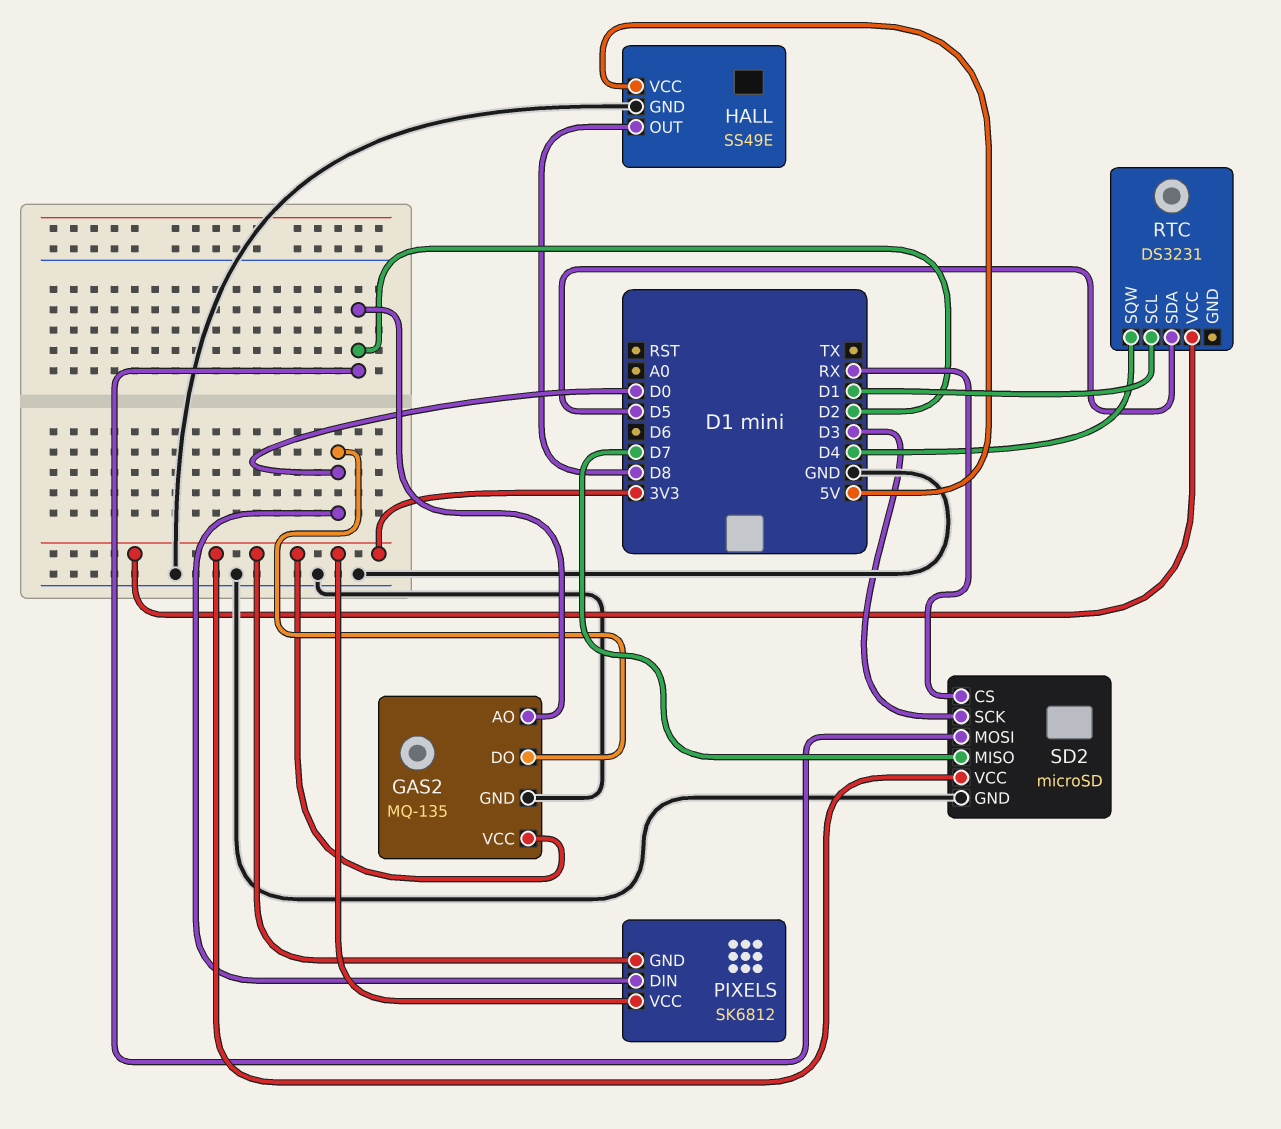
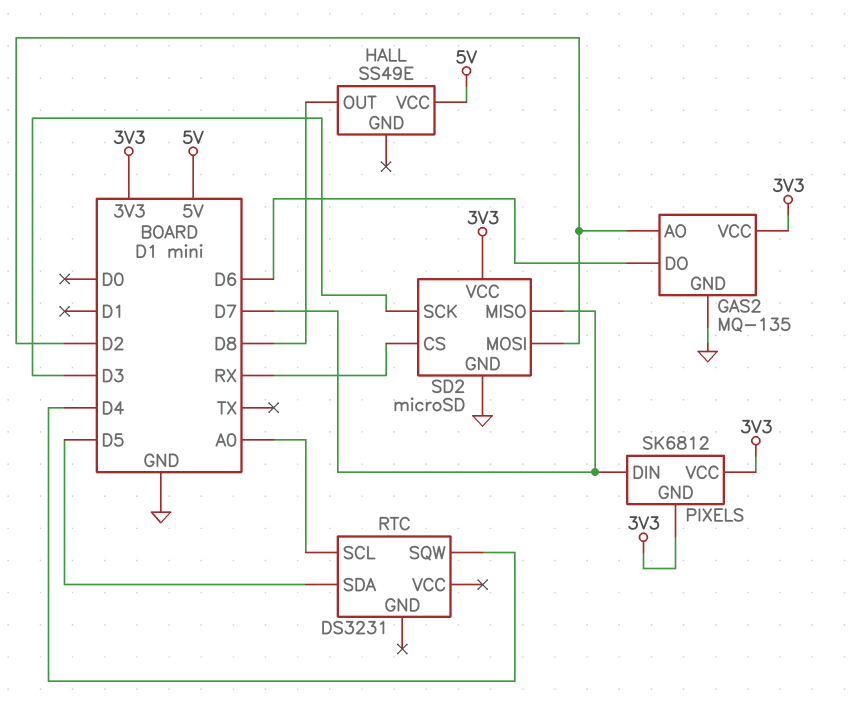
GAS2 pin DO: D0 -> D6
HALL pin GND: GND -> none
PIXELS pin DIN: D0 -> D7
RTC pin SCL: D1 -> A0
RTC pin VCC: 3V3 -> none

